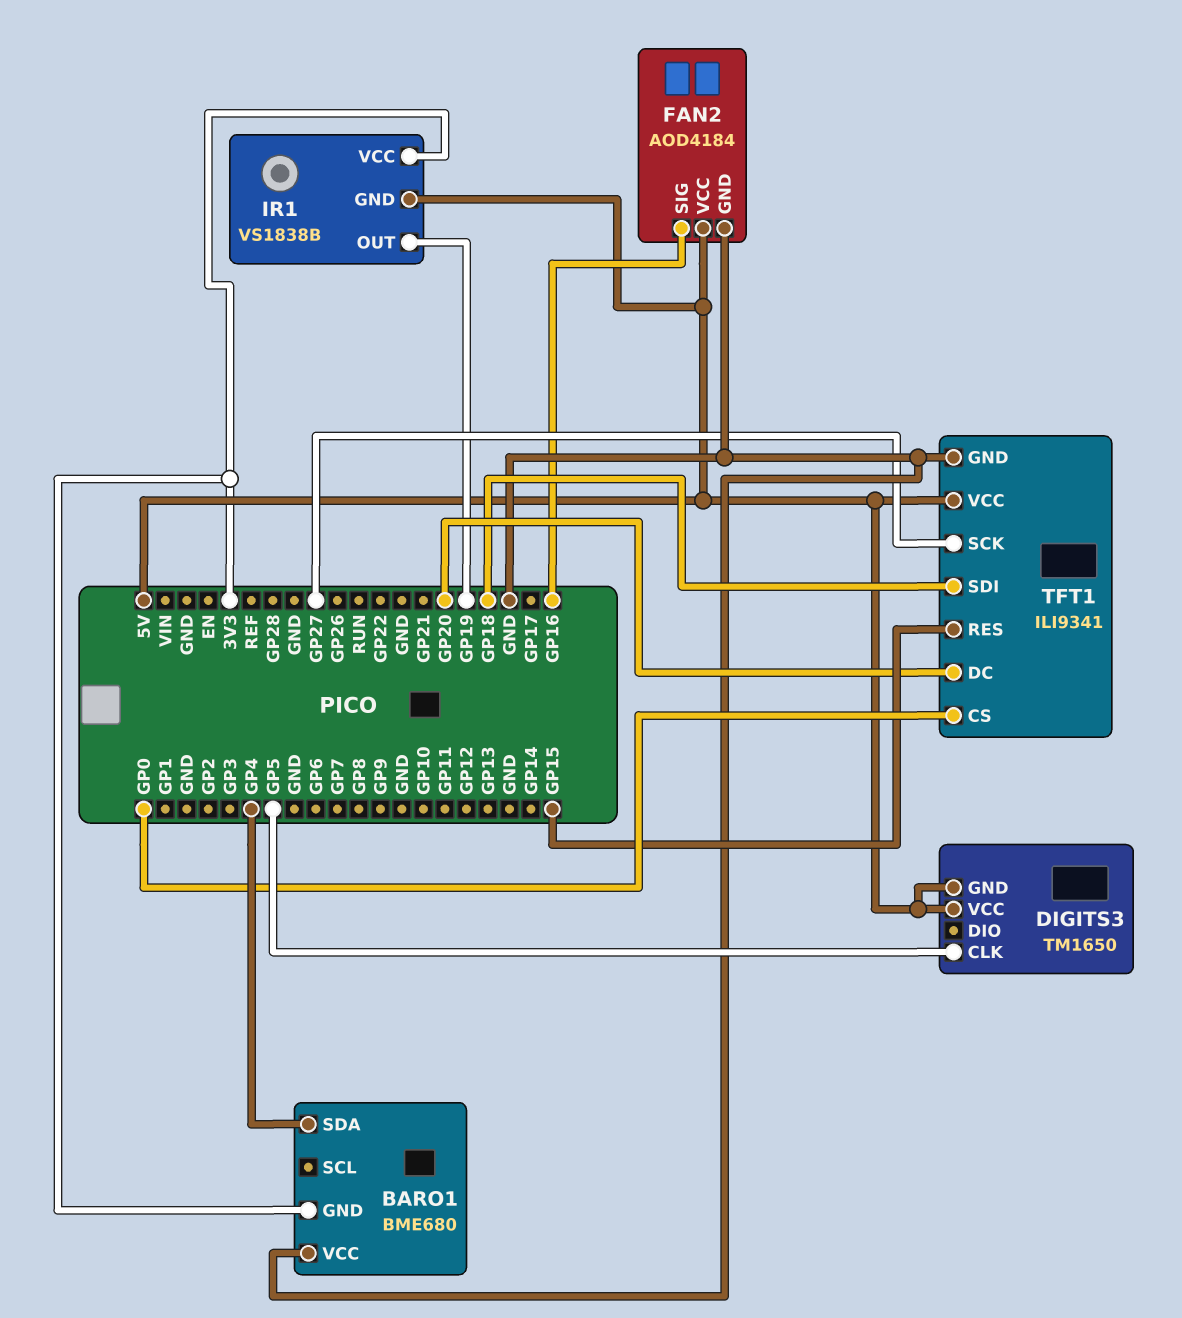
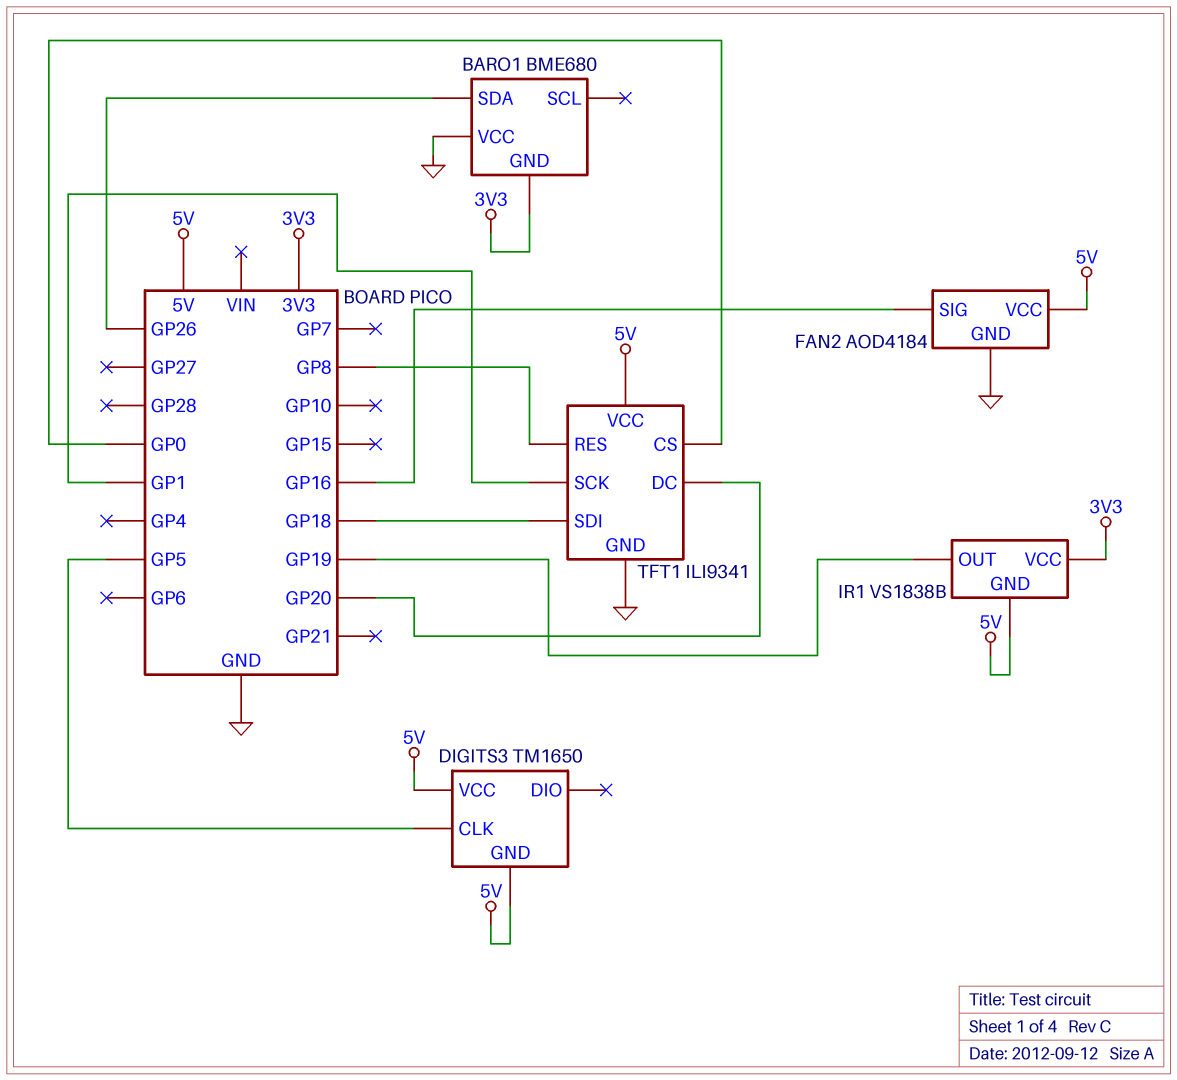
BARO1 pin SDA: GP4 -> GP26
TFT1 pin RES: GP15 -> GP8
TFT1 pin SCK: GP27 -> GP1

